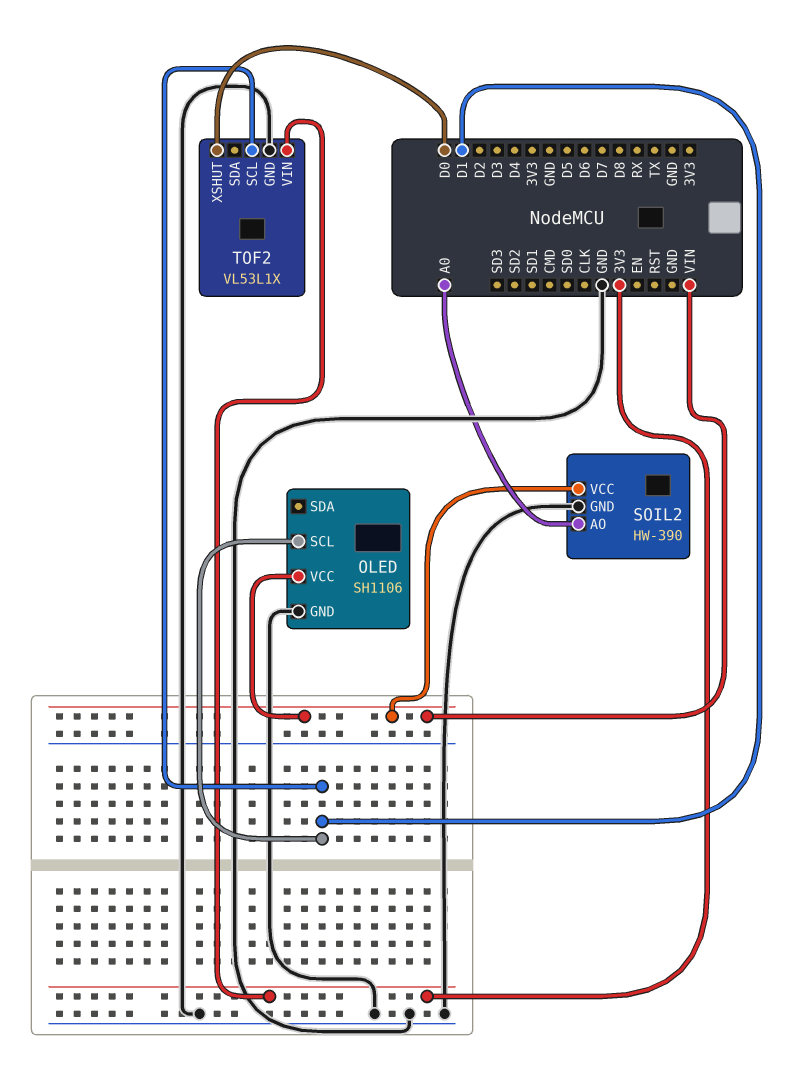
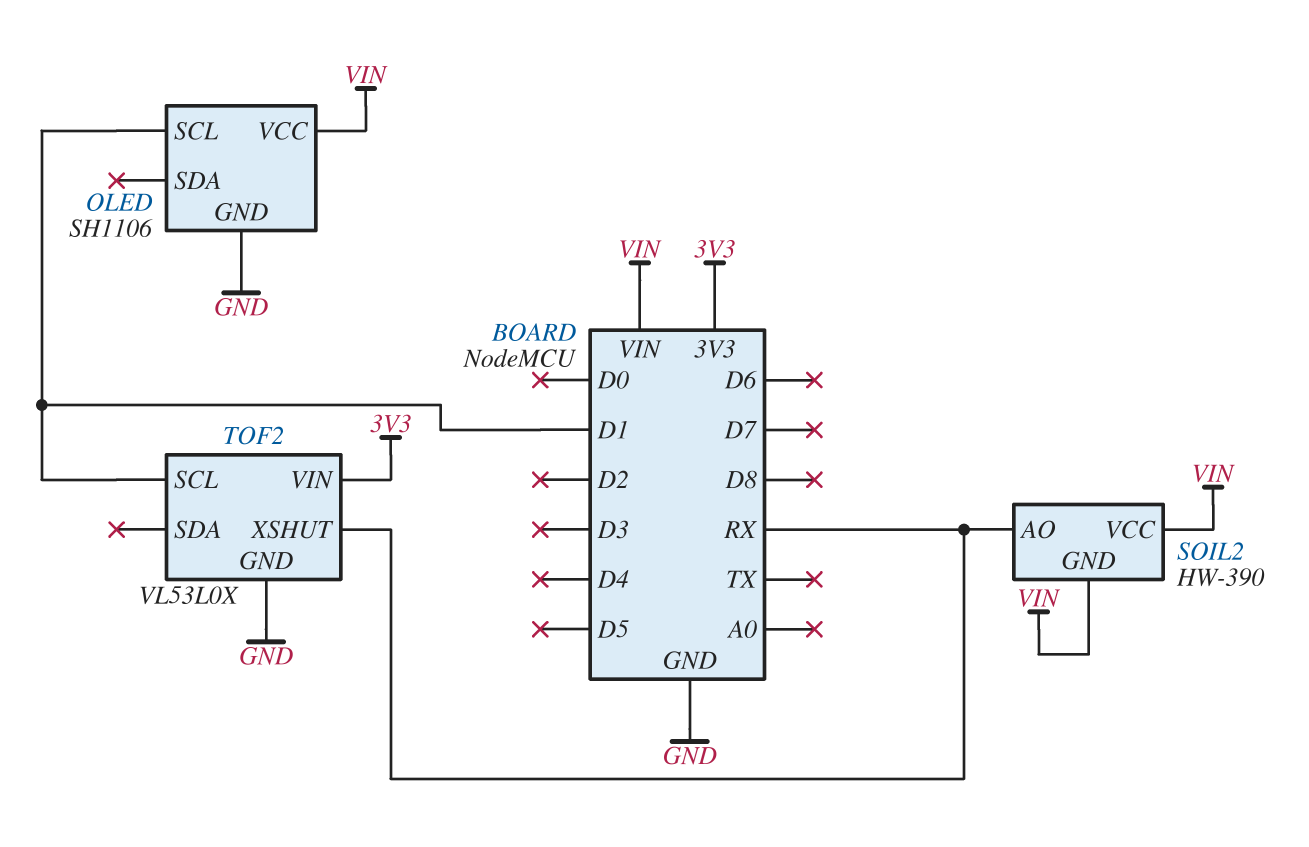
SOIL2 pin AO: A0 -> RX
SOIL2 pin GND: GND -> VIN
TOF2: VL53L1X -> VL53L0X
TOF2 pin XSHUT: D0 -> RX

